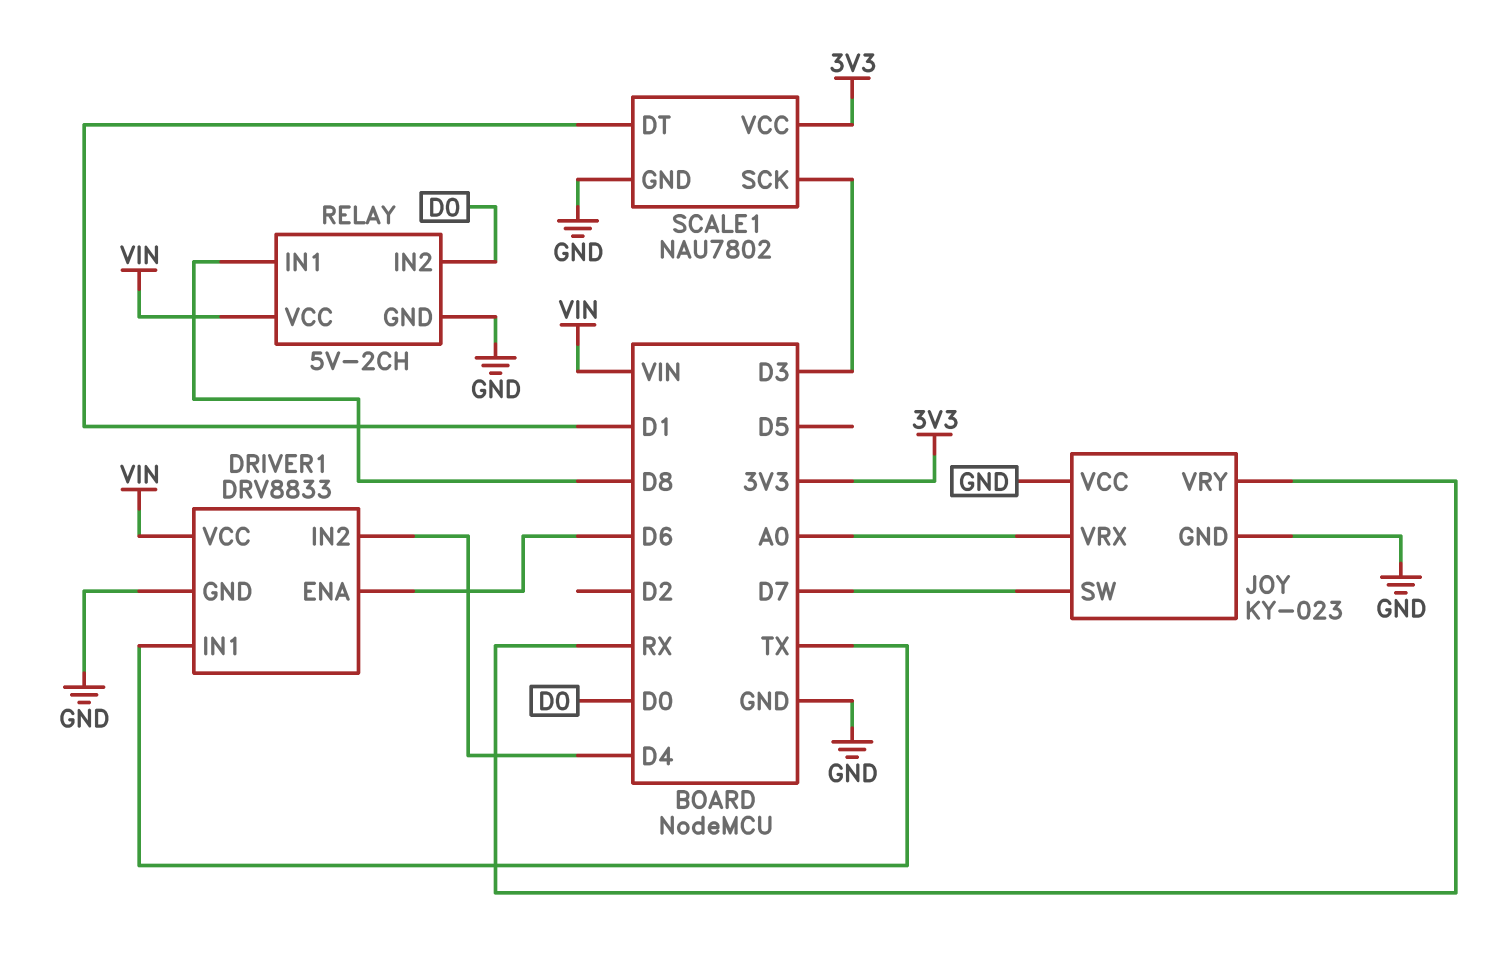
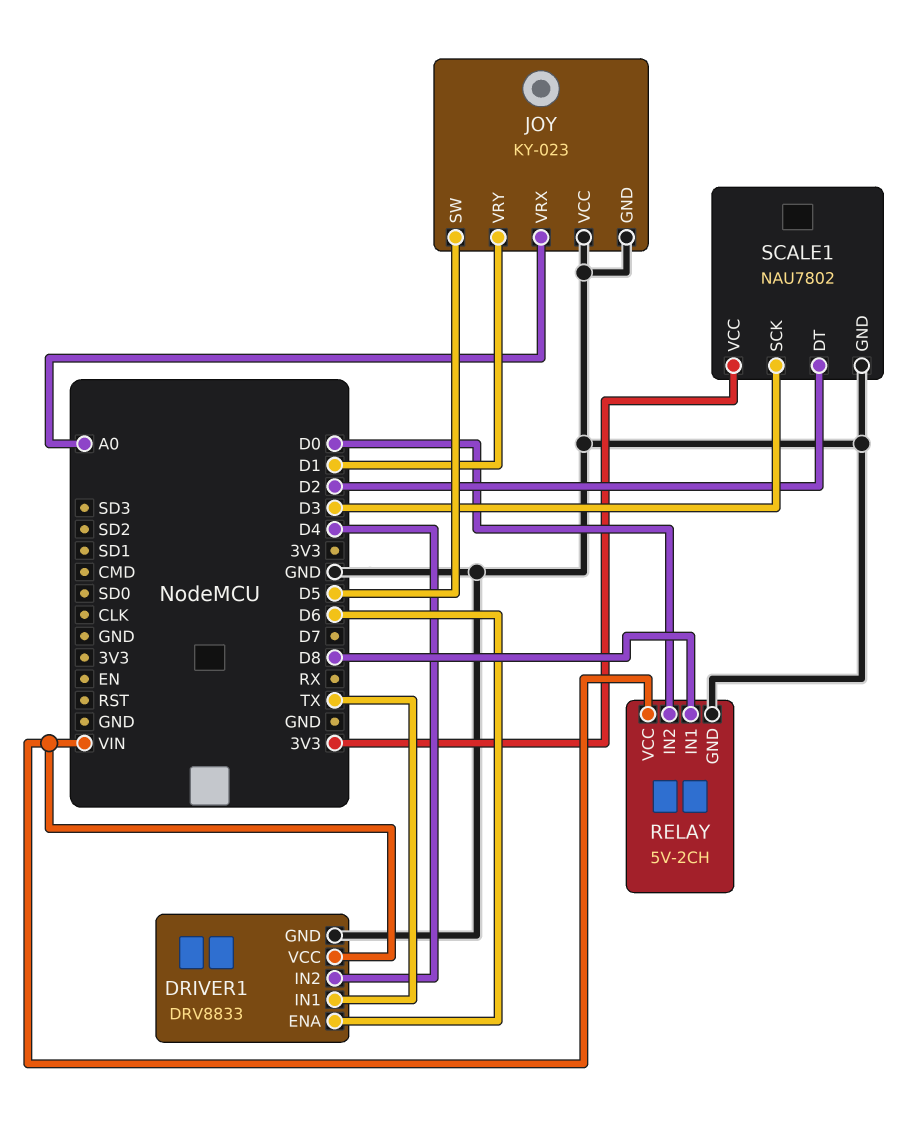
JOY pin SW: D7 -> D5
JOY pin VRY: RX -> D1
SCALE1 pin DT: D1 -> D2

